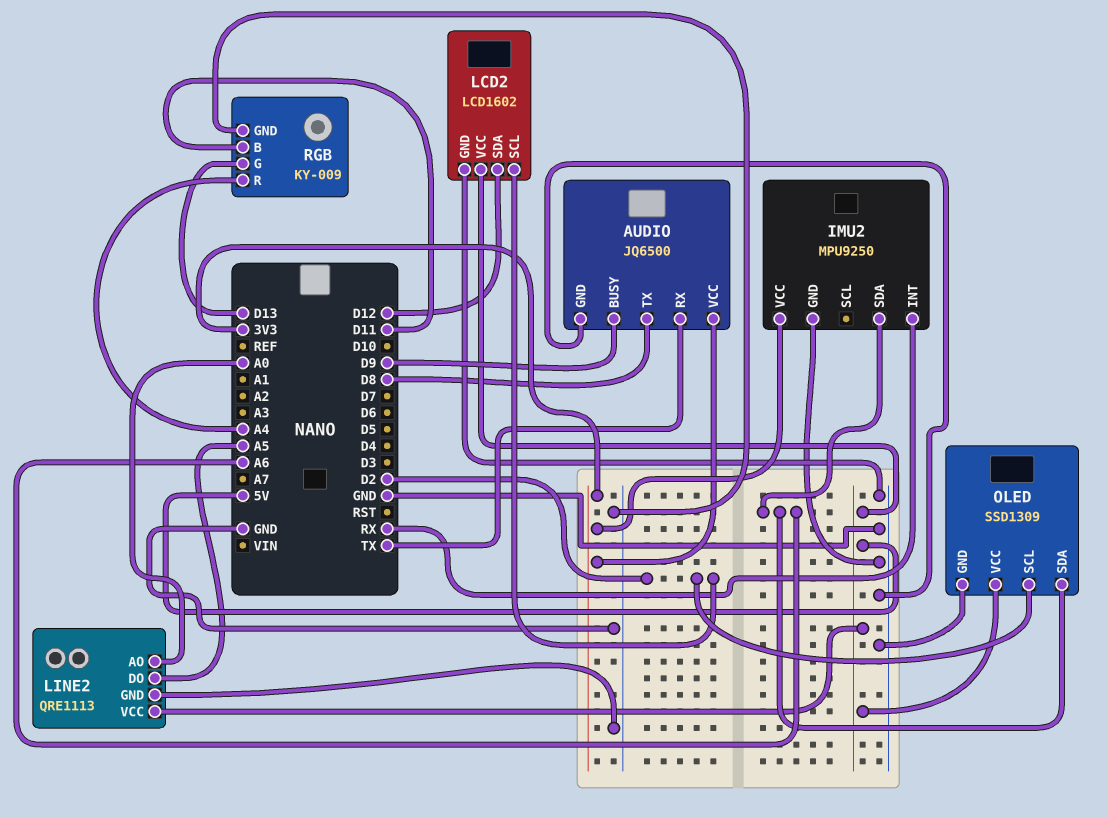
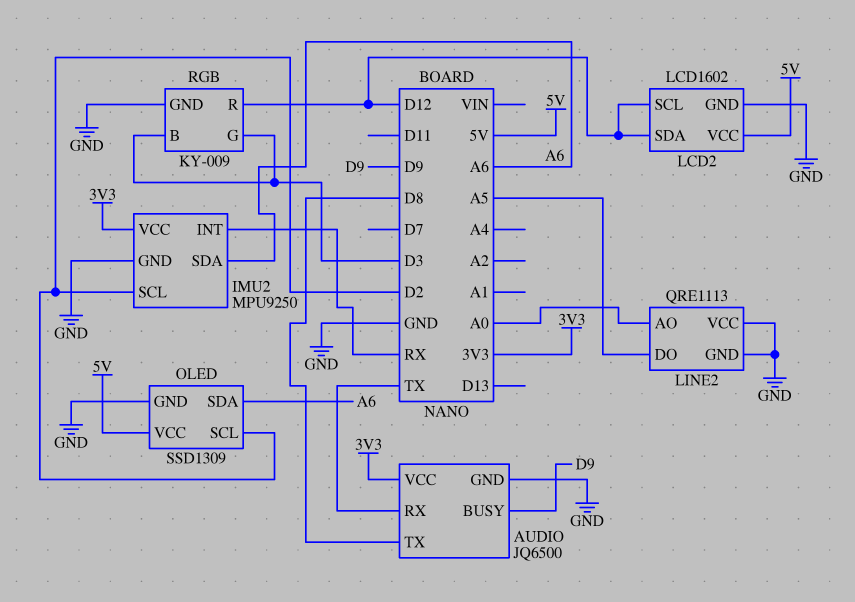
IMU2 pin SCL: none -> D2
LCD2 pin SCL: D2 -> D12
LINE2 pin VCC: 5V -> GND
RGB pin B: D11 -> D3
RGB pin G: D13 -> D3
RGB pin R: A4 -> D12

